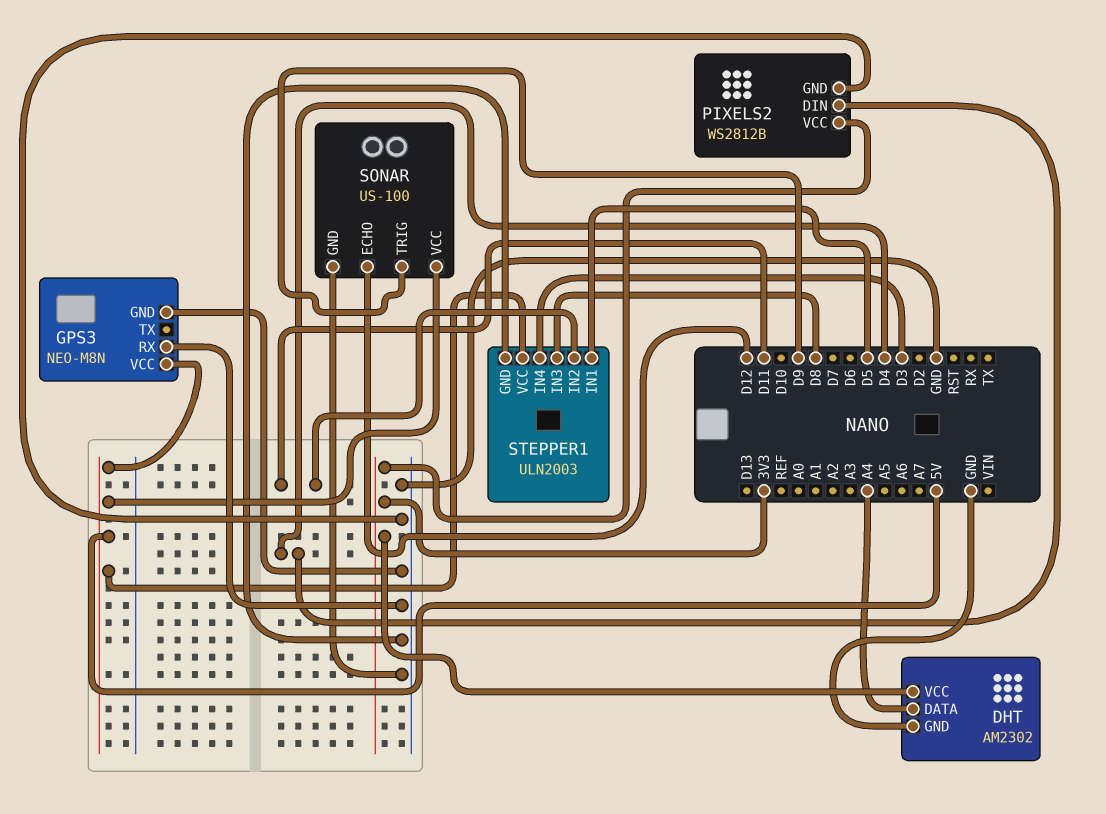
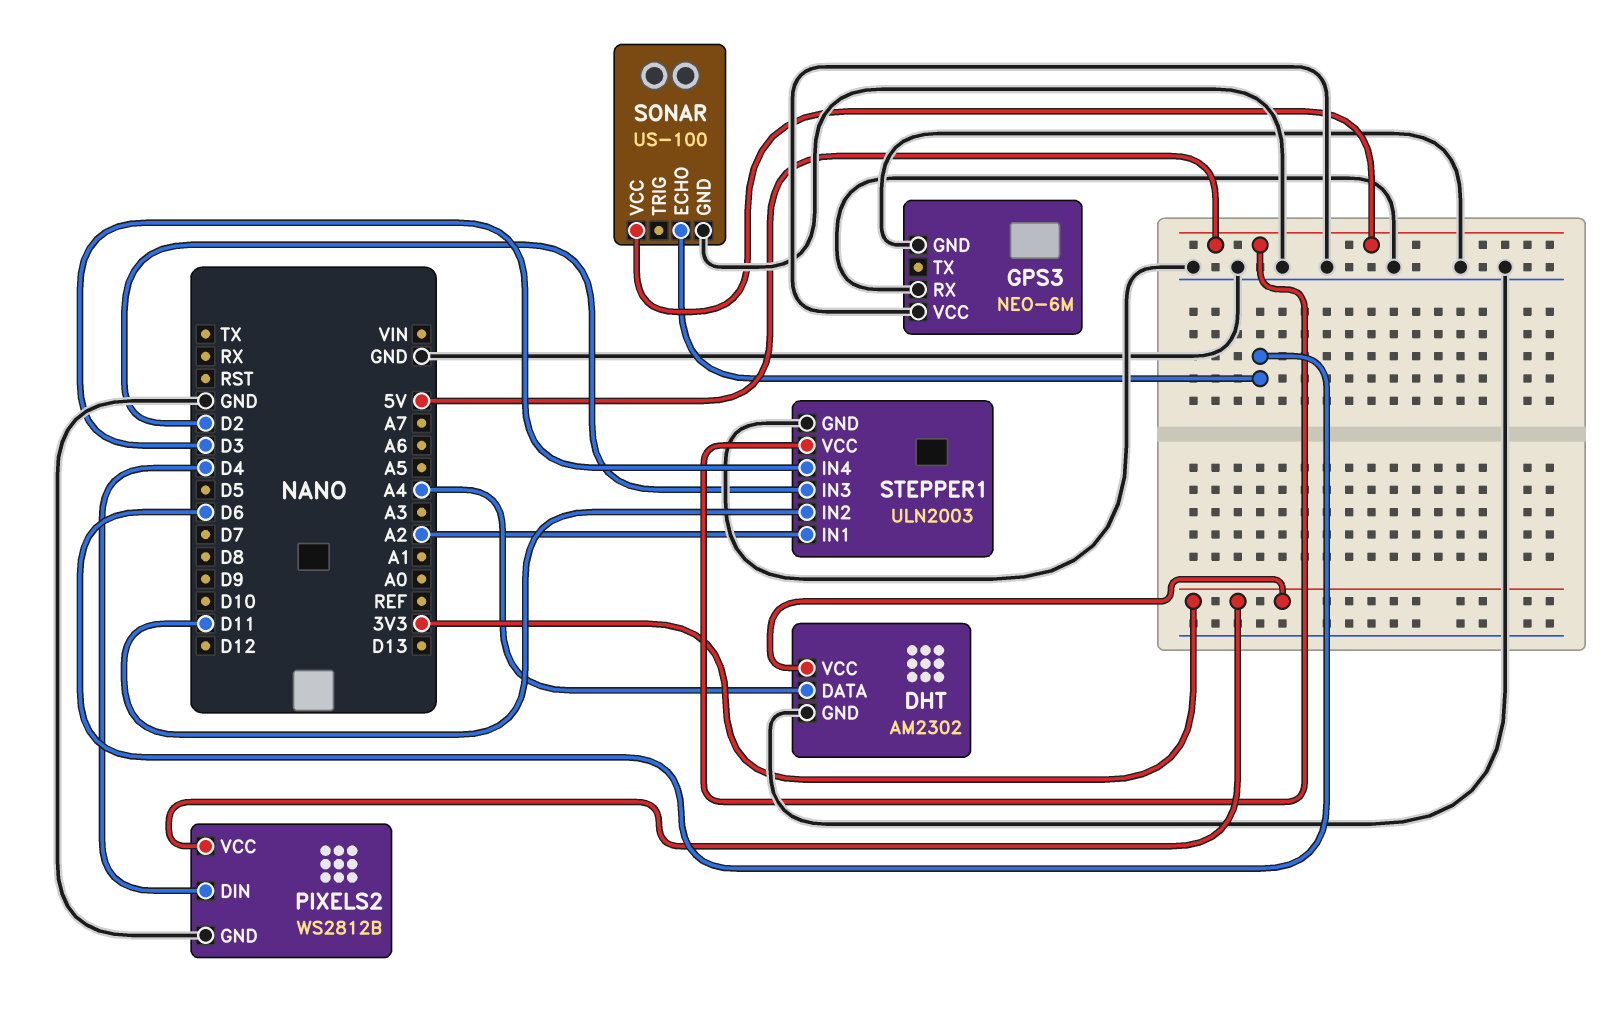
GPS3: NEO-M8N -> NEO-6M
GPS3 pin VCC: 5V -> GND
SONAR pin ECHO: D12 -> D6
SONAR pin TRIG: D9 -> none
STEPPER1 pin IN1: D5 -> A2
STEPPER1 pin IN3: D8 -> D2

